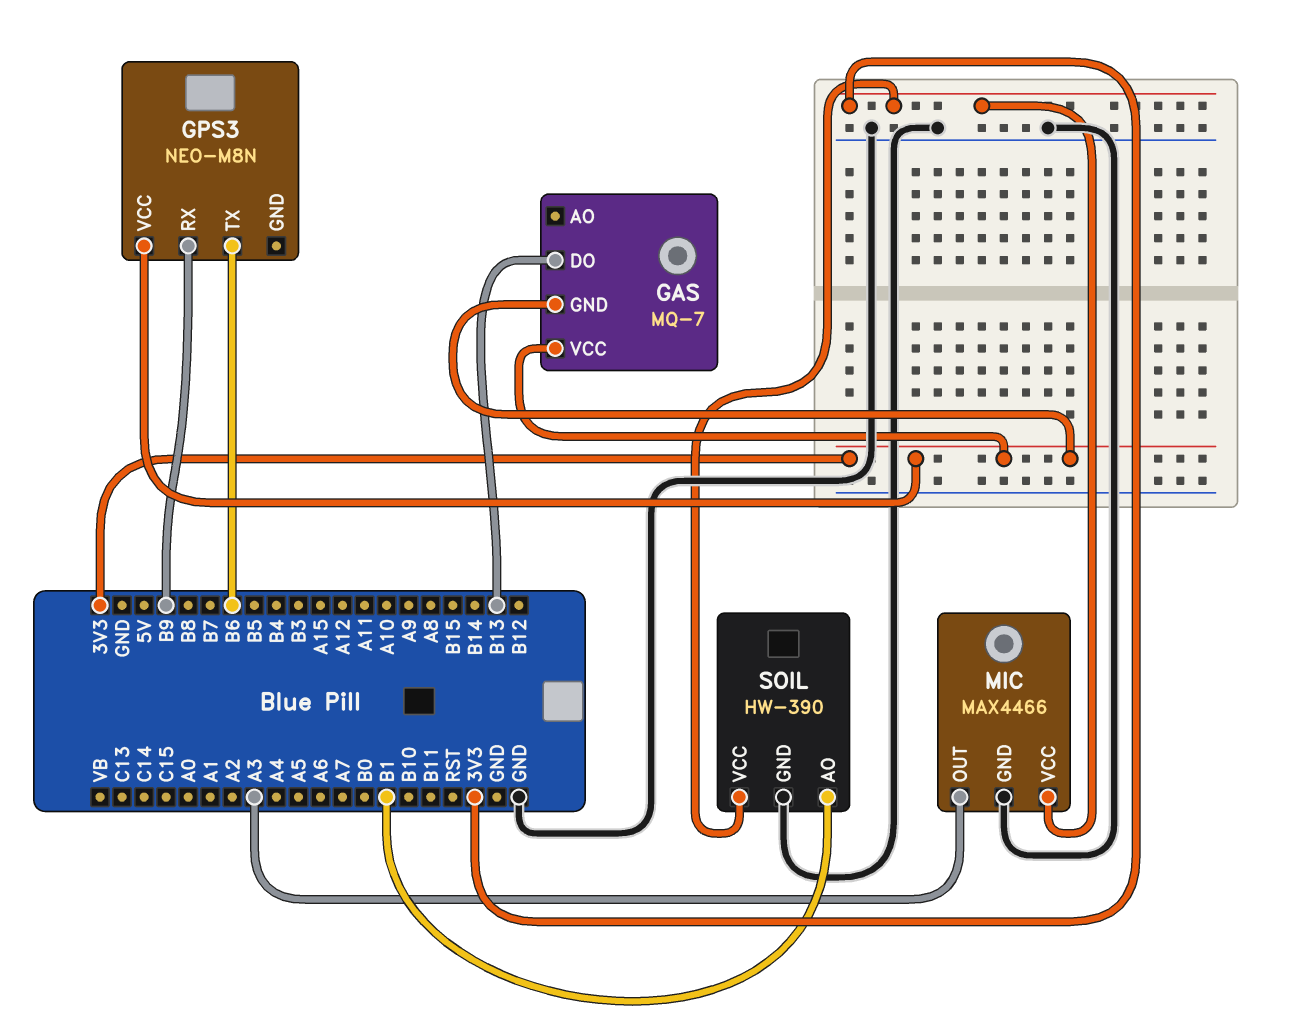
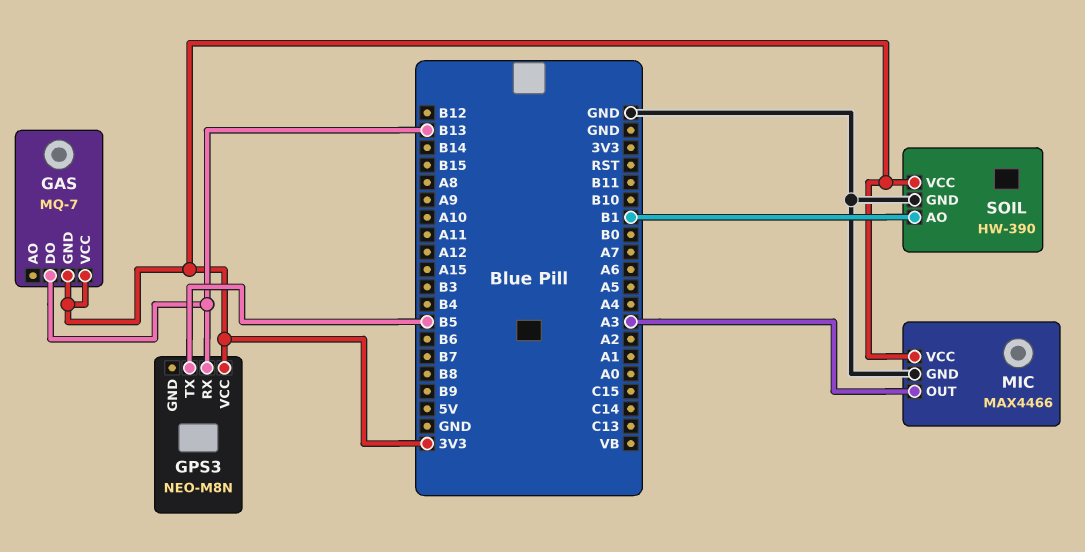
GPS3 pin RX: B9 -> B13
GPS3 pin TX: B6 -> B5

